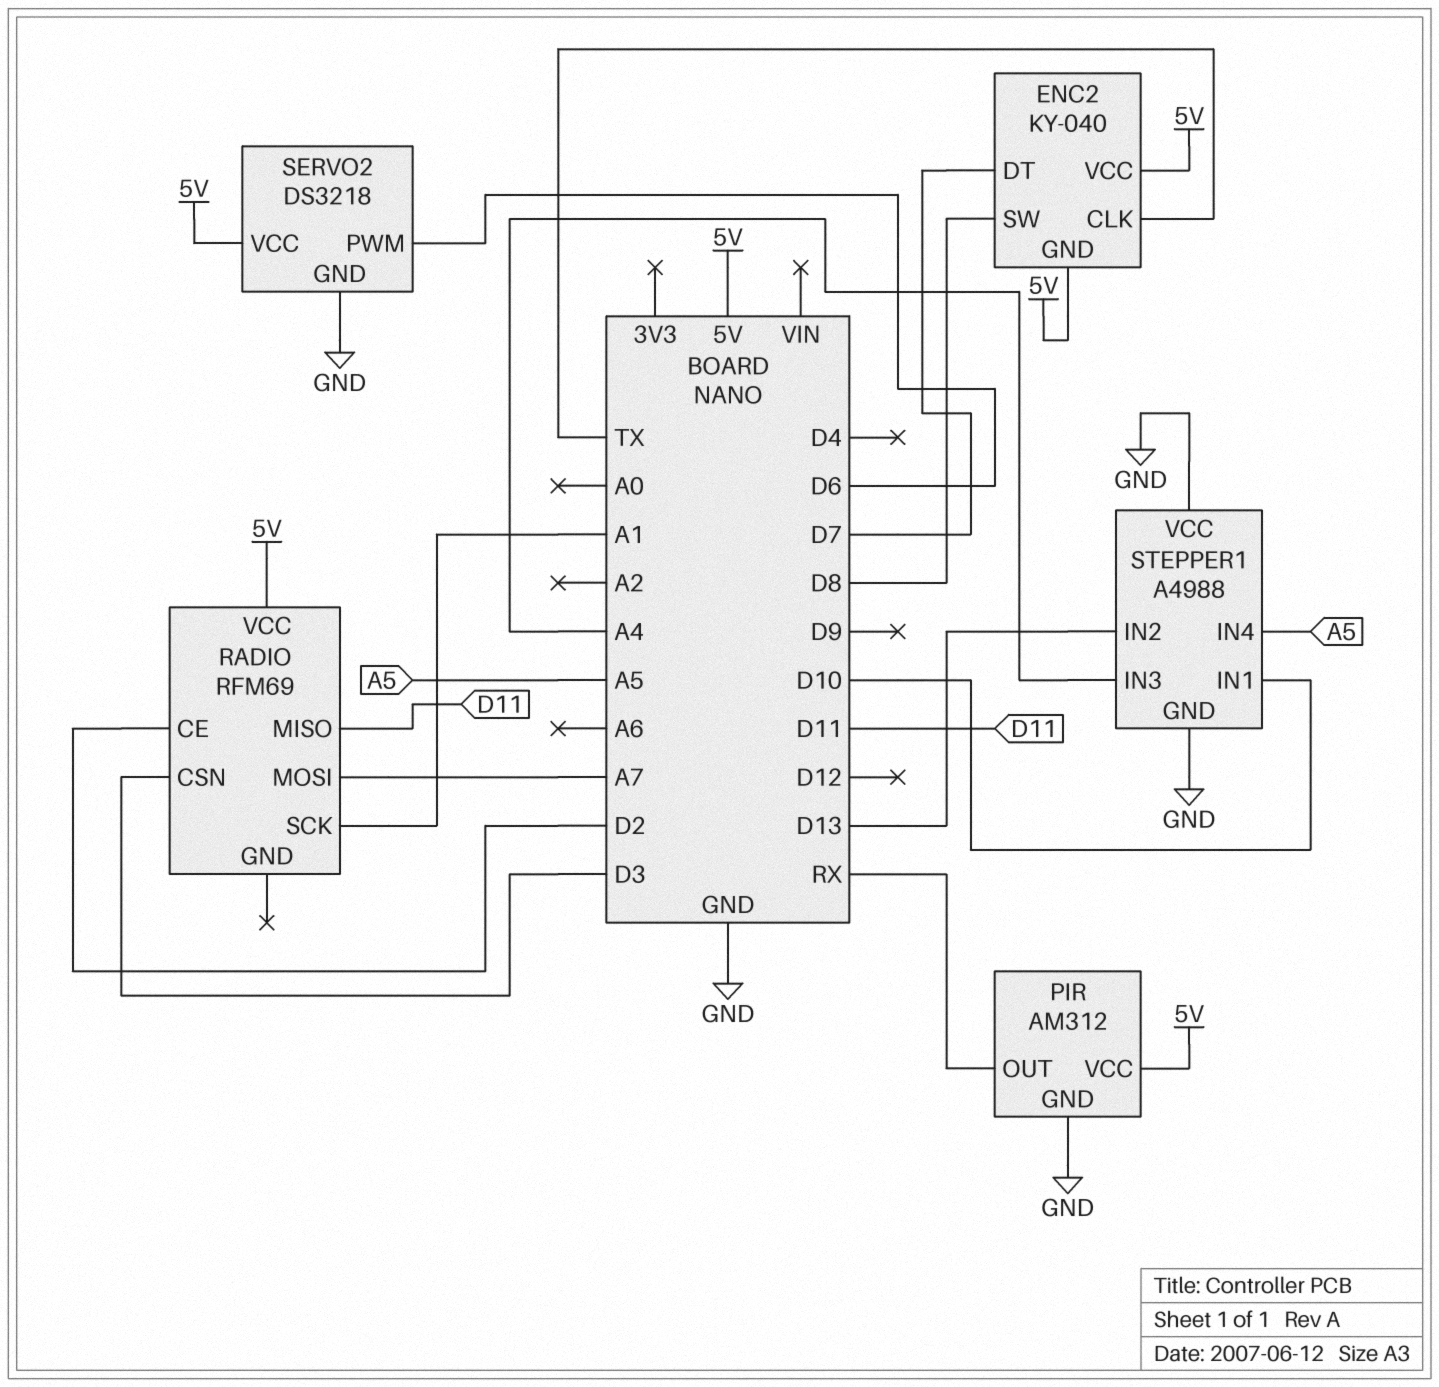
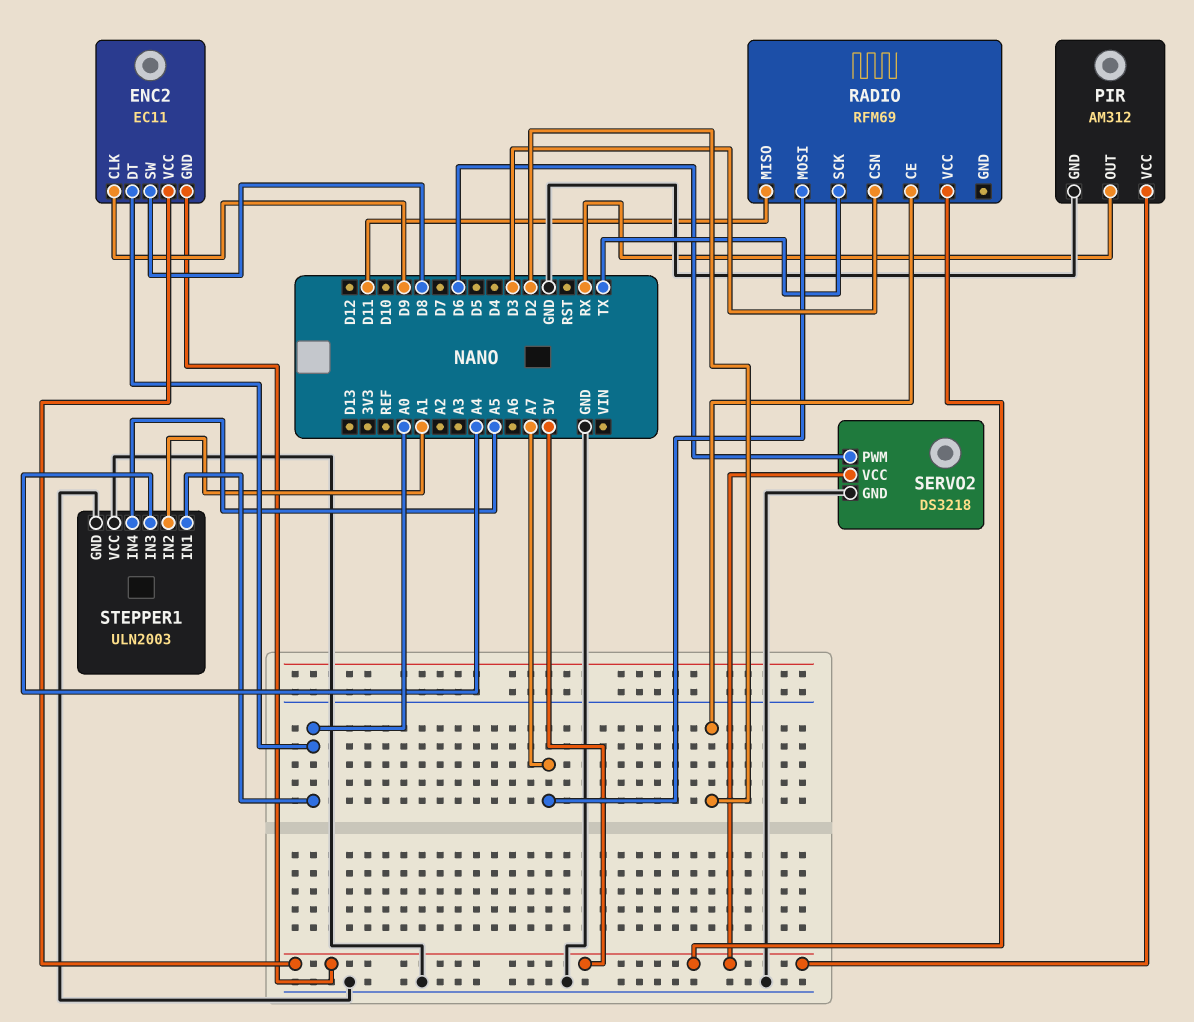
ENC2: KY-040 -> EC11
ENC2 pin CLK: TX -> D9
ENC2 pin DT: D7 -> A0
RADIO pin SCK: A1 -> TX
STEPPER1: A4988 -> ULN2003
STEPPER1 pin IN1: D10 -> A0
STEPPER1 pin IN2: D13 -> A1

